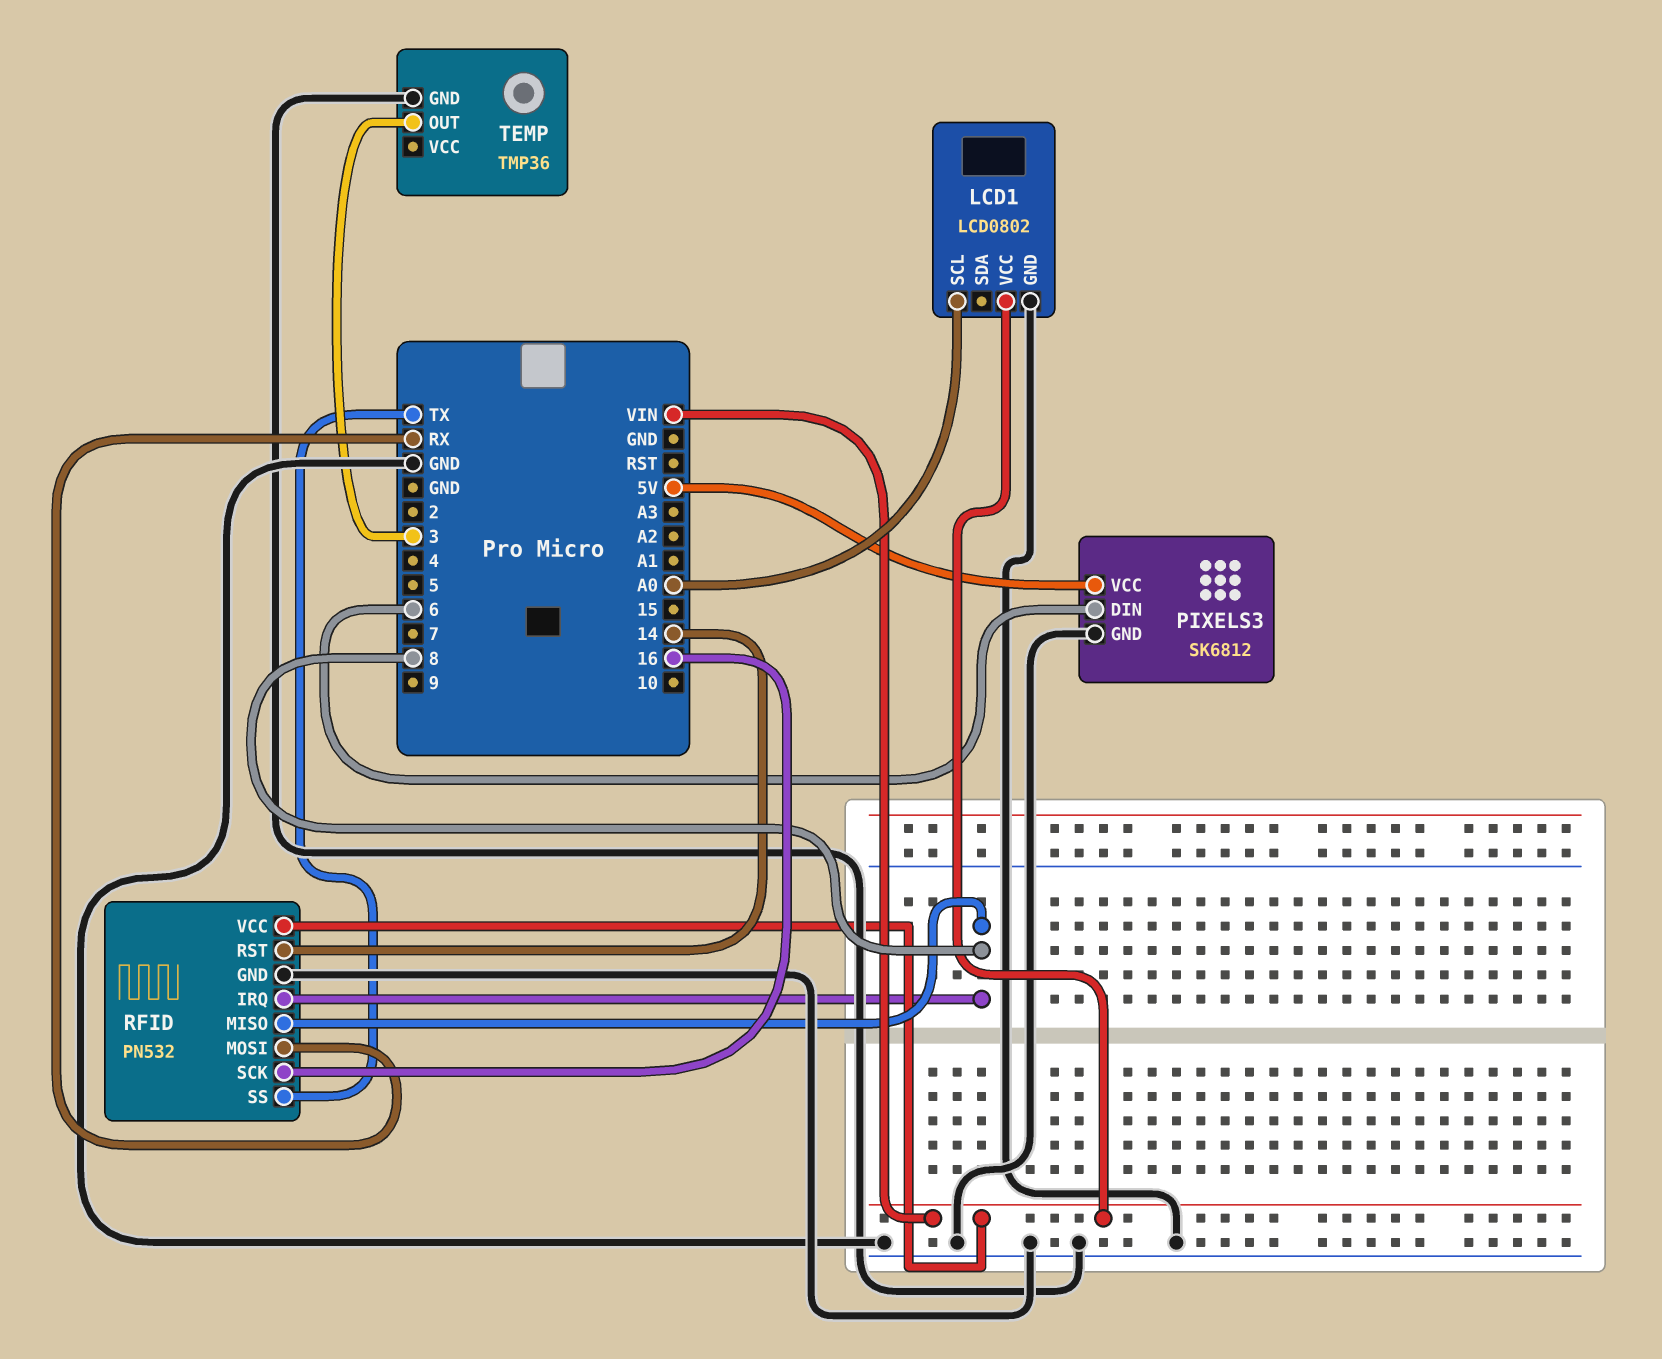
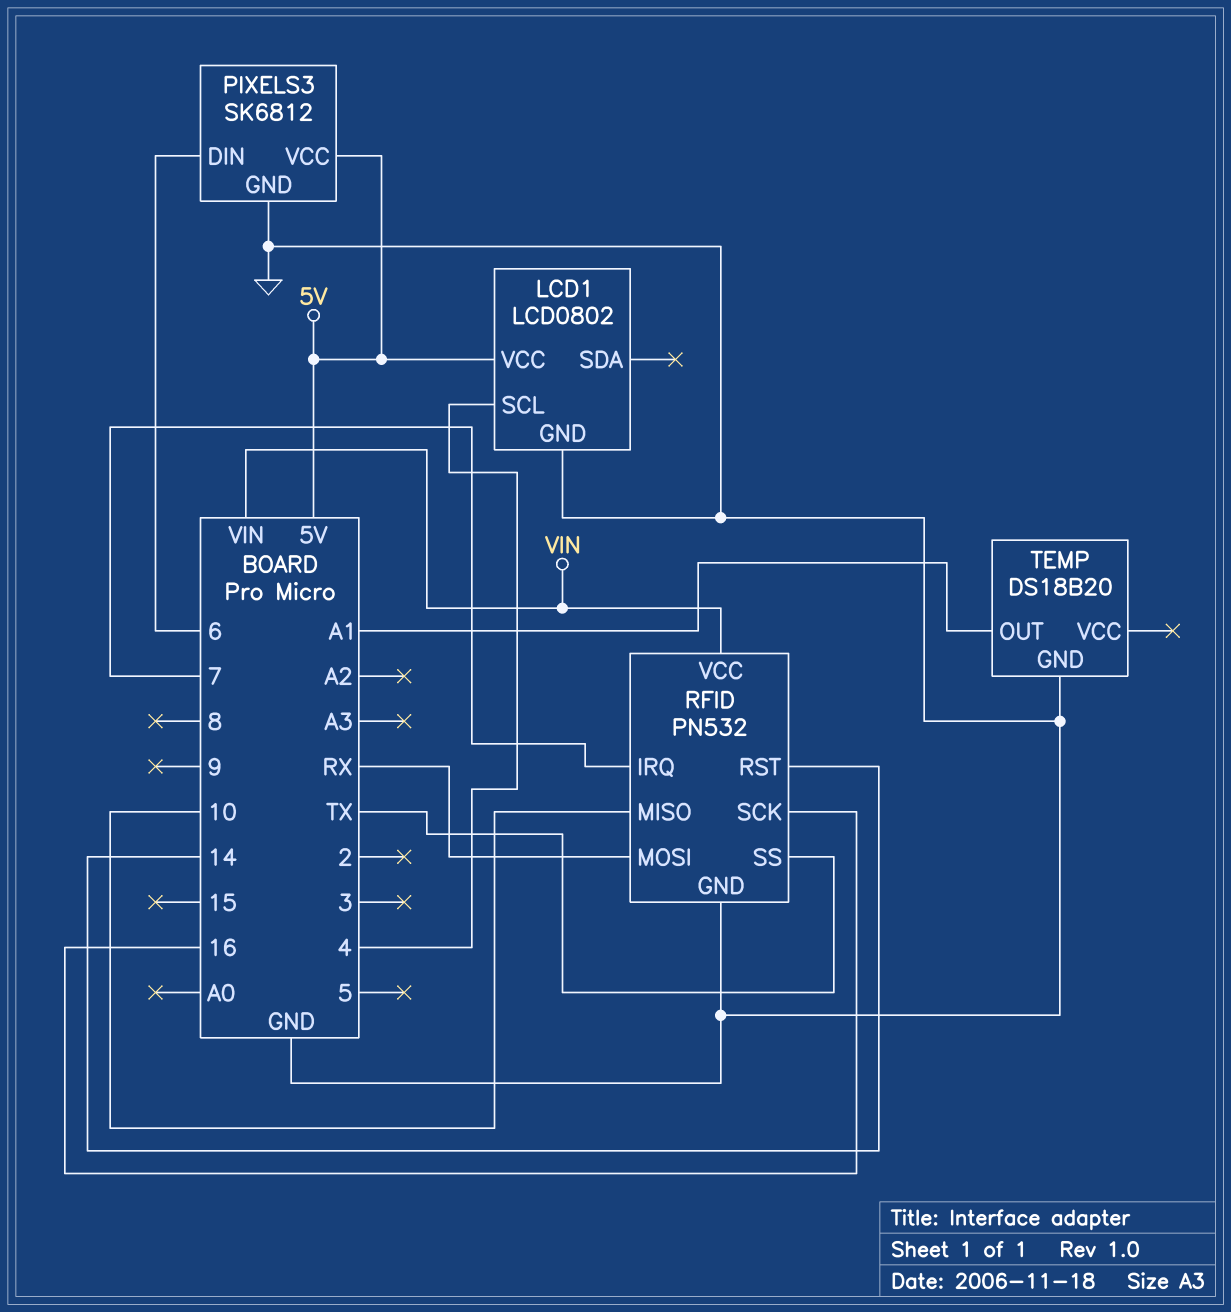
LCD1 pin SCL: A0 -> 4
LCD1 pin VCC: VIN -> 5V
RFID pin IRQ: 8 -> 7
RFID pin MISO: 8 -> 10
TEMP: TMP36 -> DS18B20
TEMP pin OUT: 3 -> A1

